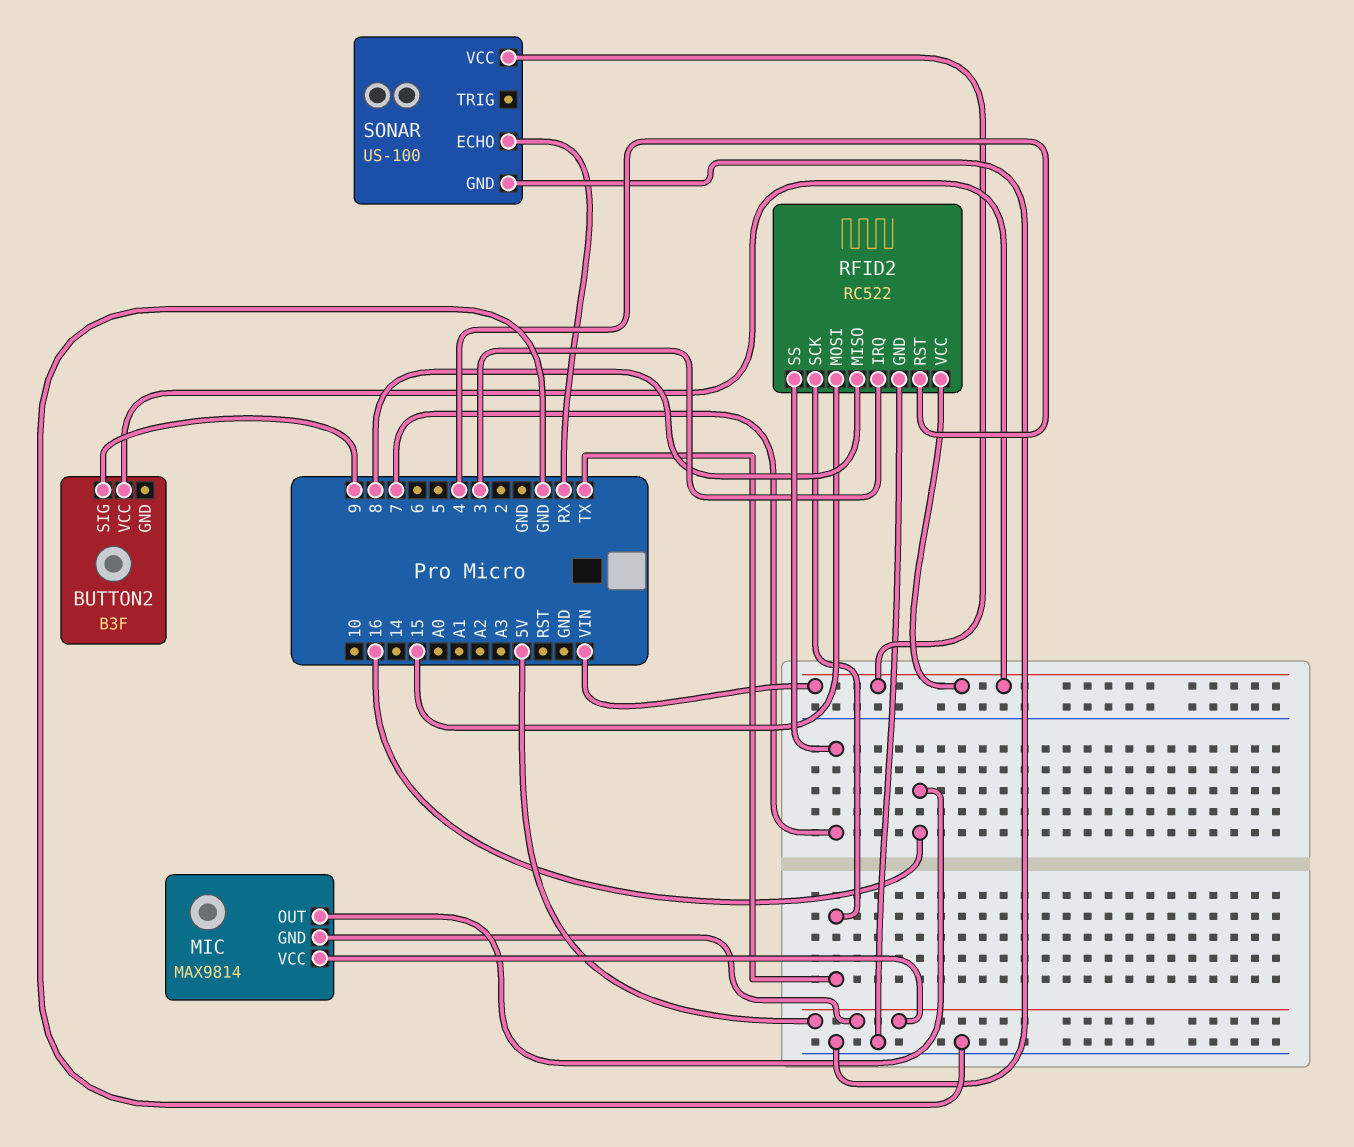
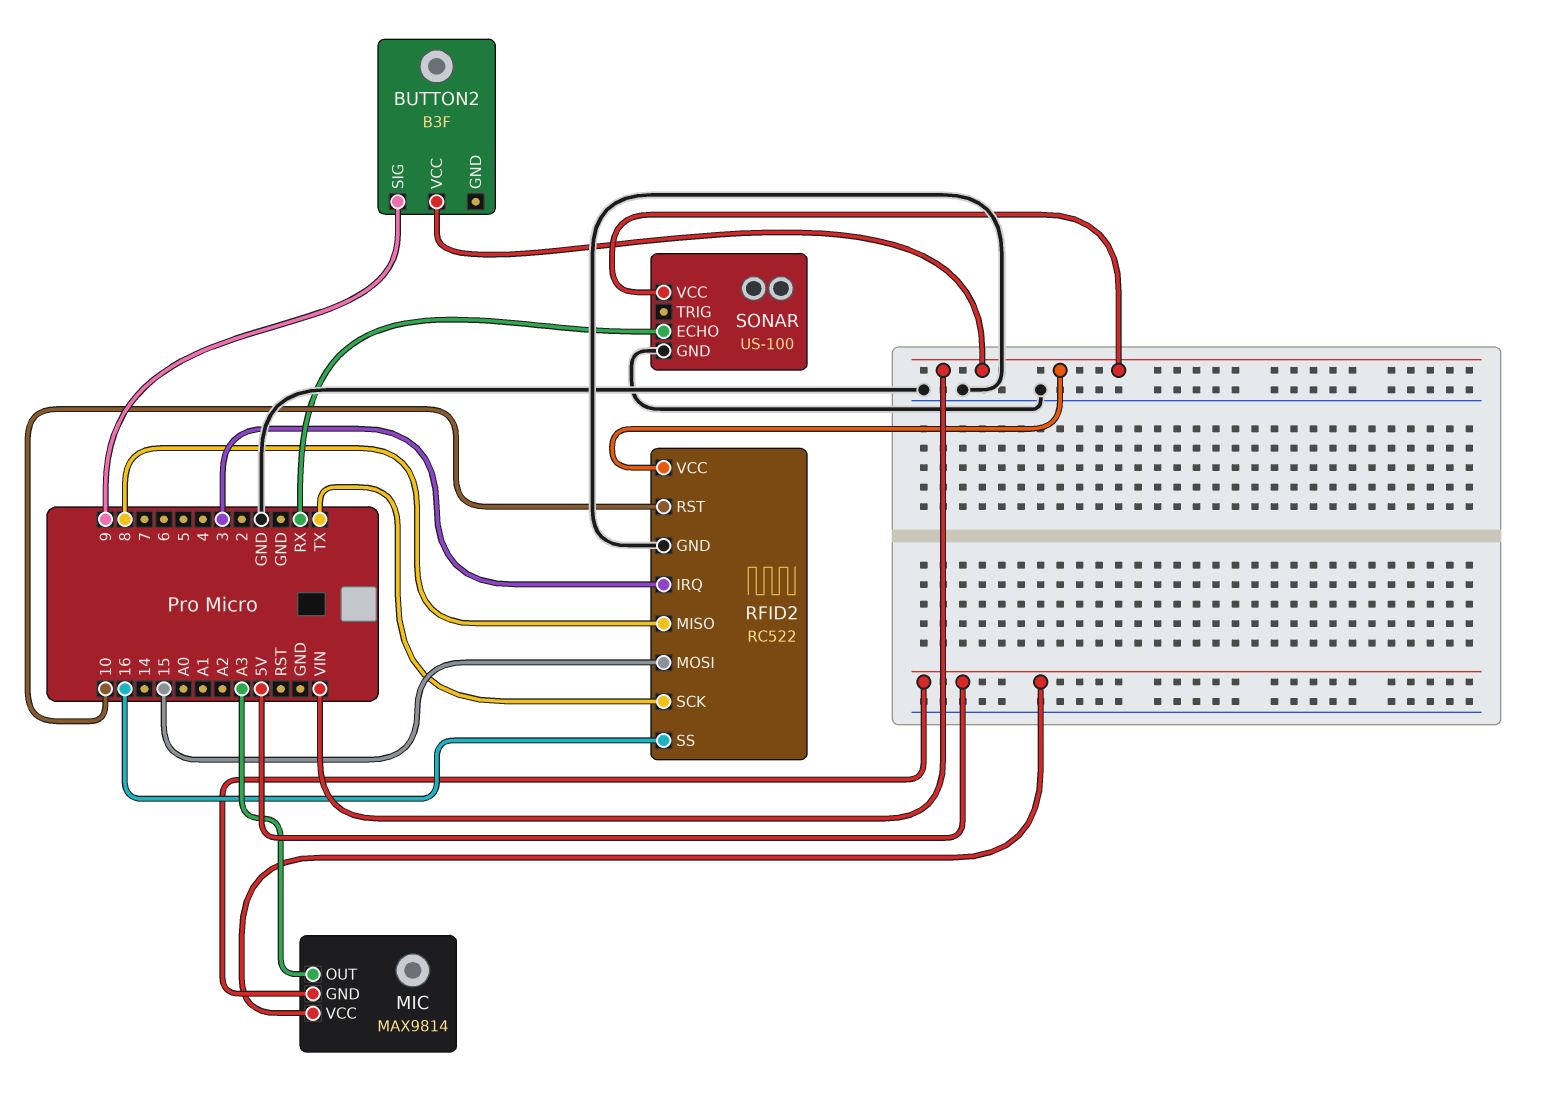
MIC pin OUT: 16 -> A3
RFID2 pin RST: 4 -> 10
RFID2 pin SS: 7 -> 16

